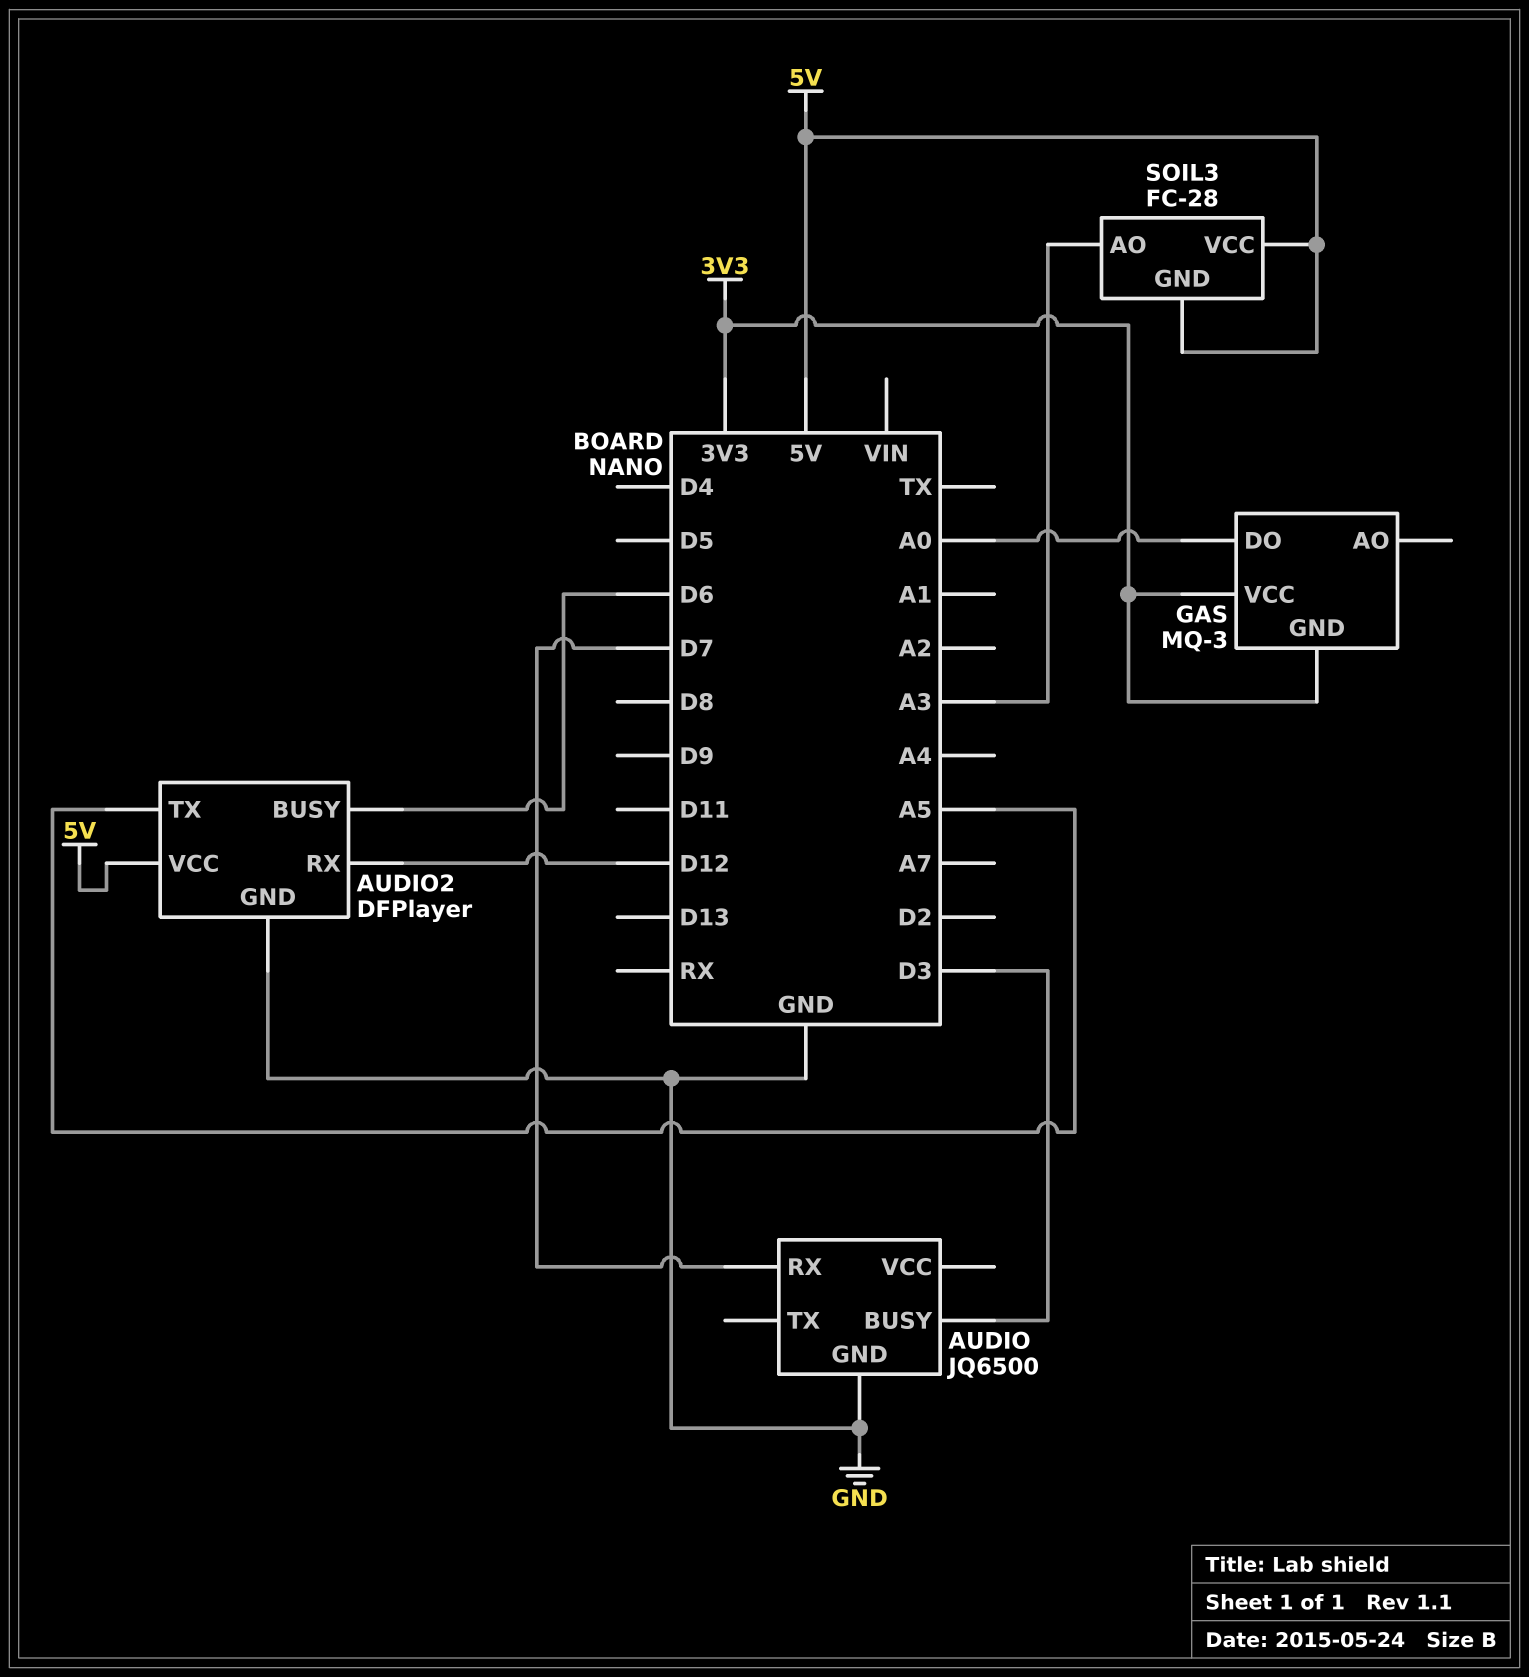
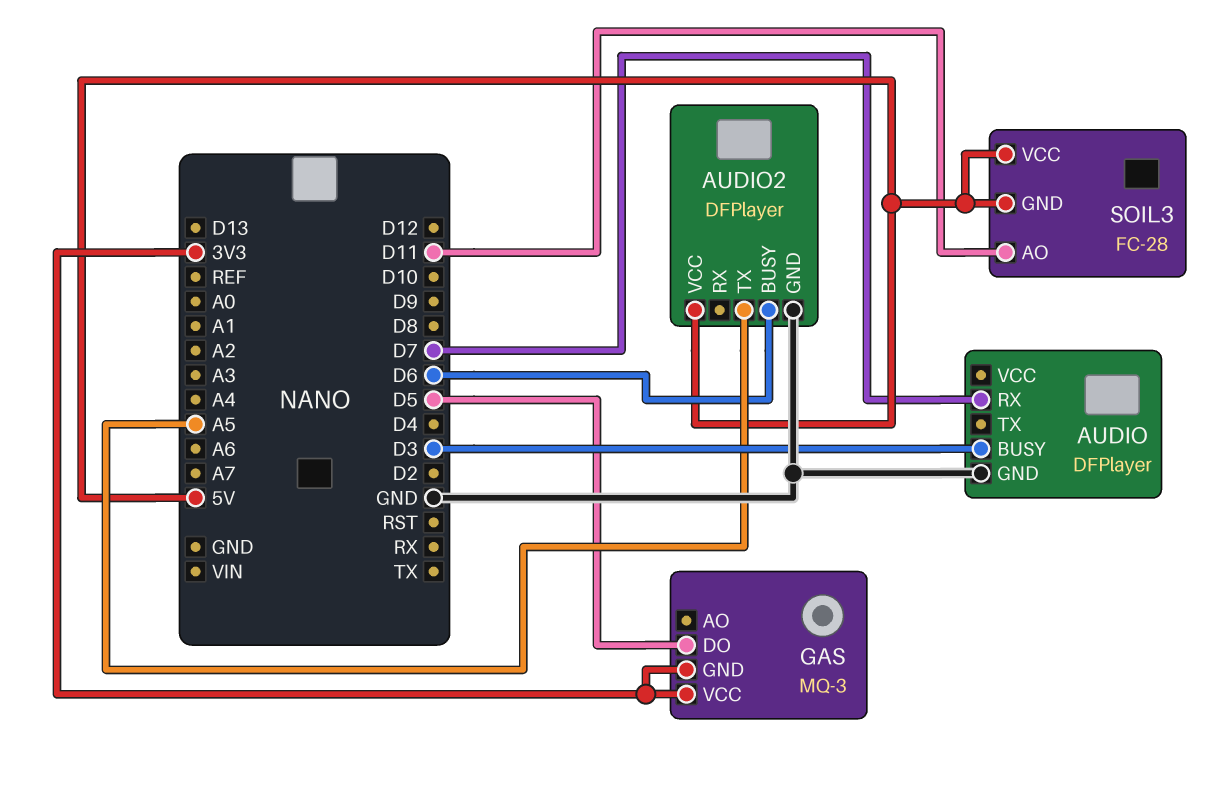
AUDIO: JQ6500 -> DFPlayer
AUDIO2 pin RX: D12 -> none
GAS pin DO: A0 -> D5
SOIL3 pin AO: A3 -> D11

